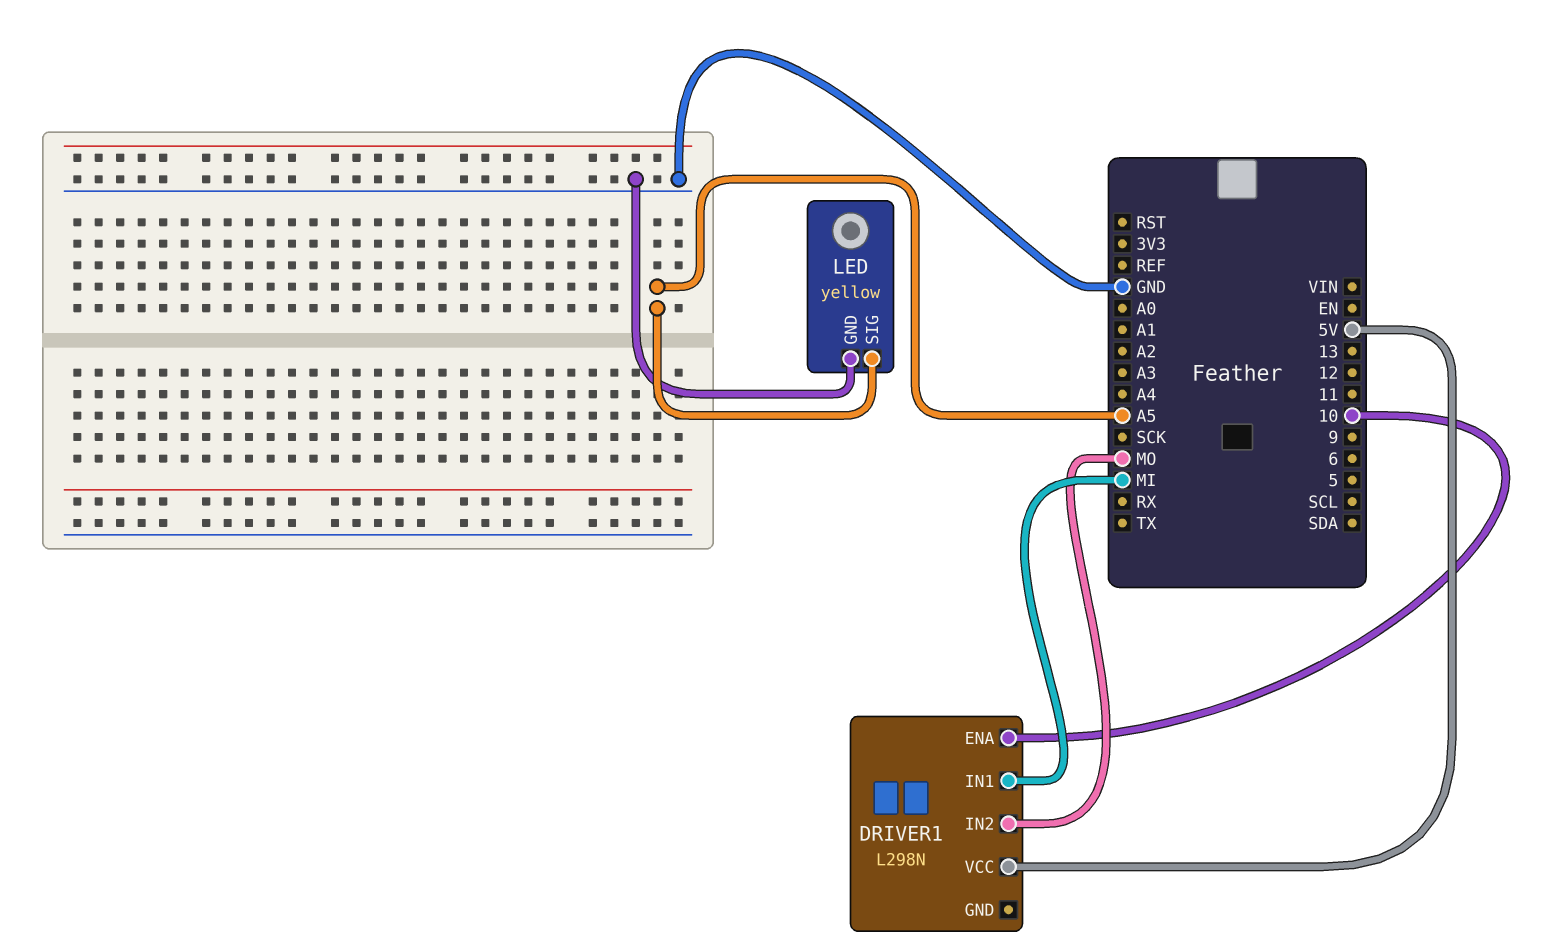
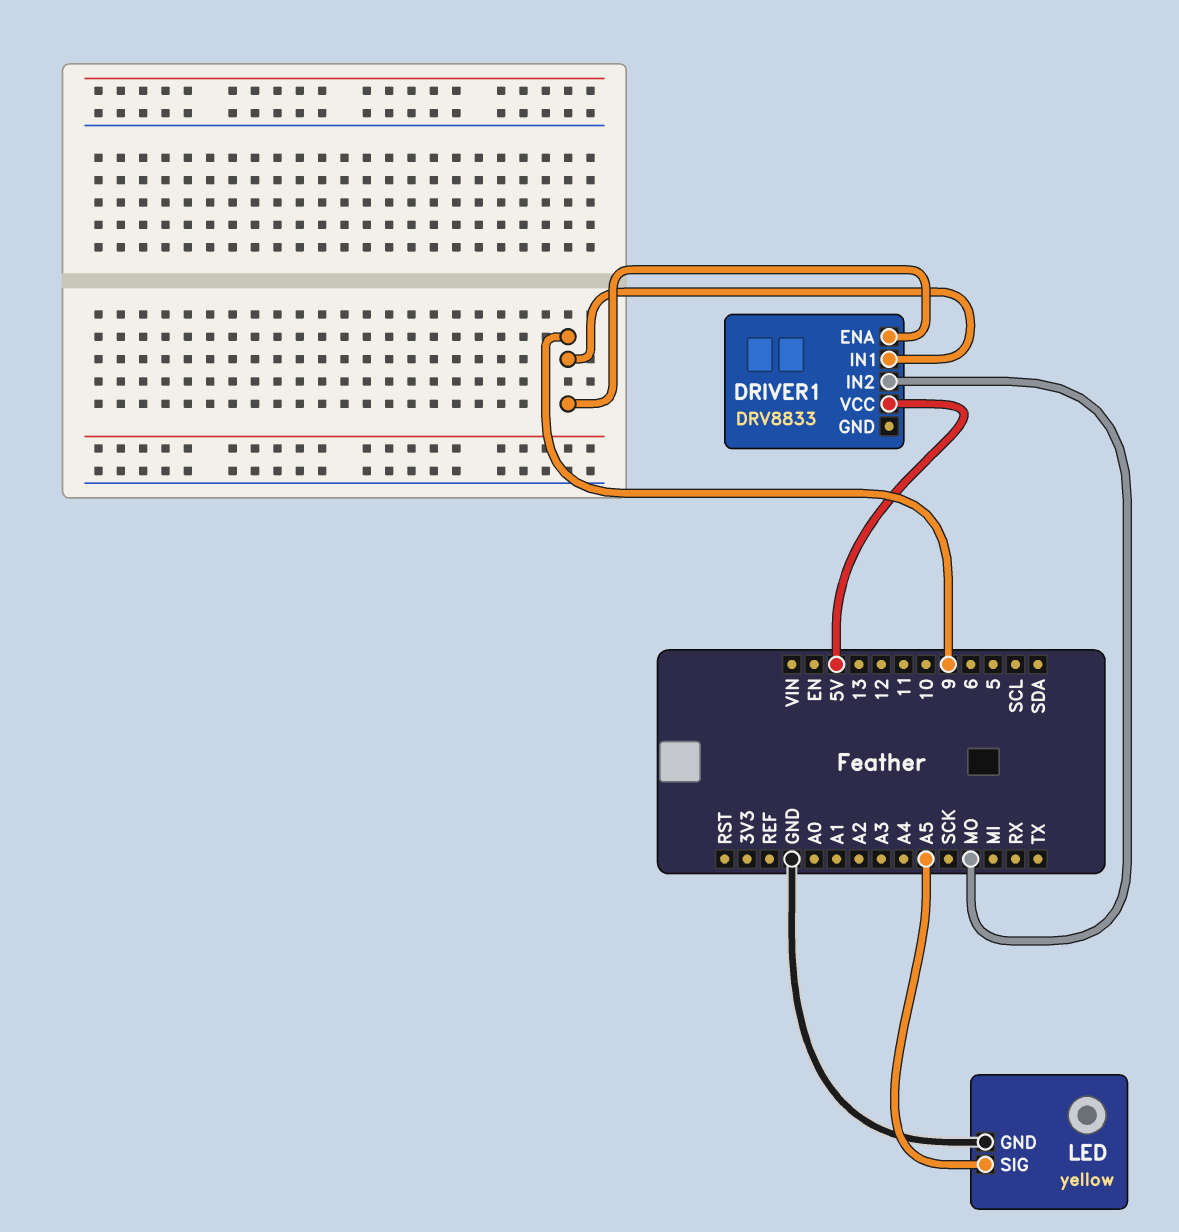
DRIVER1: L298N -> DRV8833
DRIVER1 pin ENA: 10 -> 9
DRIVER1 pin IN1: MI -> 9

